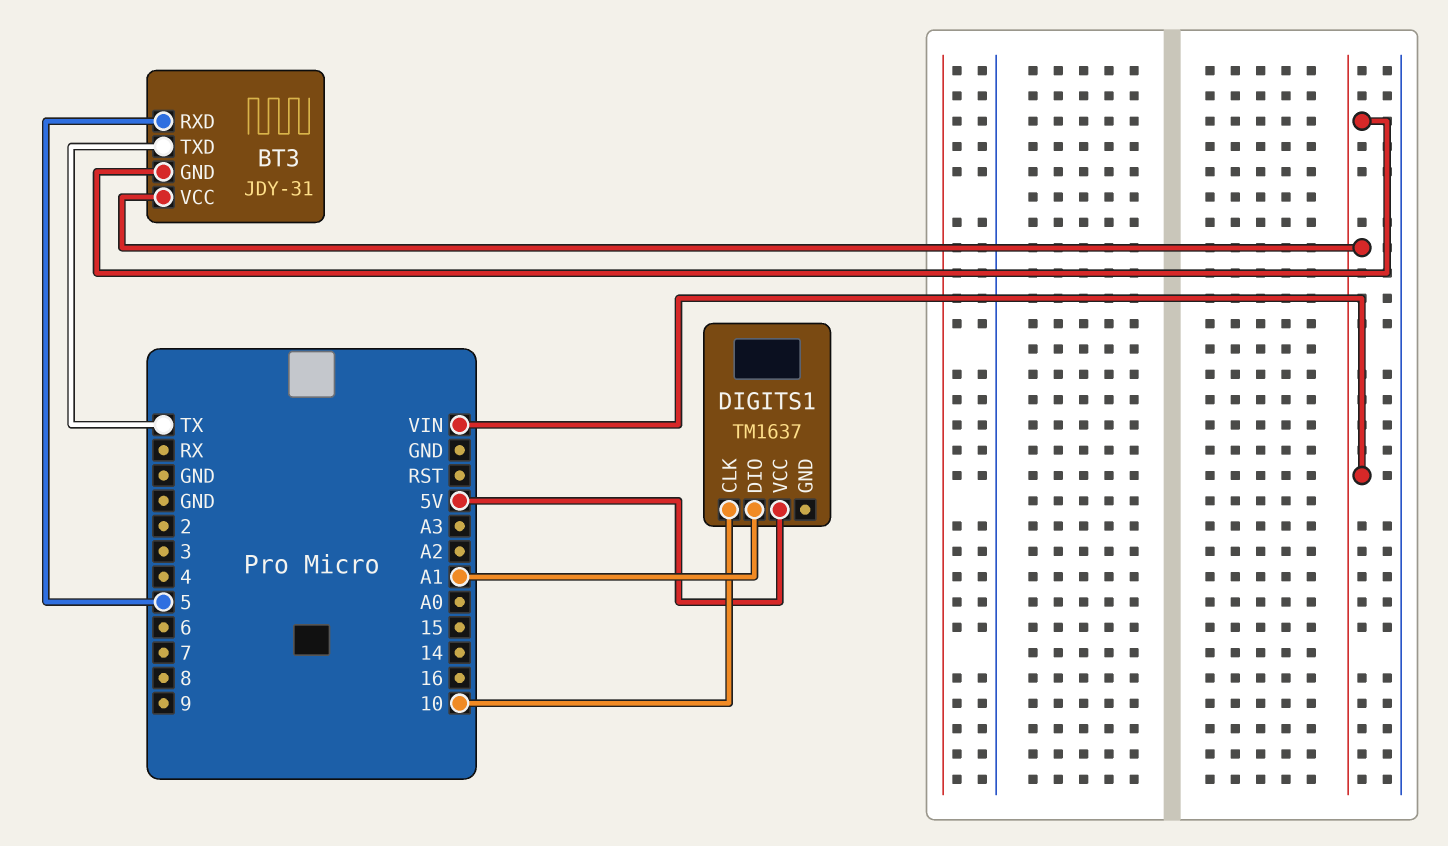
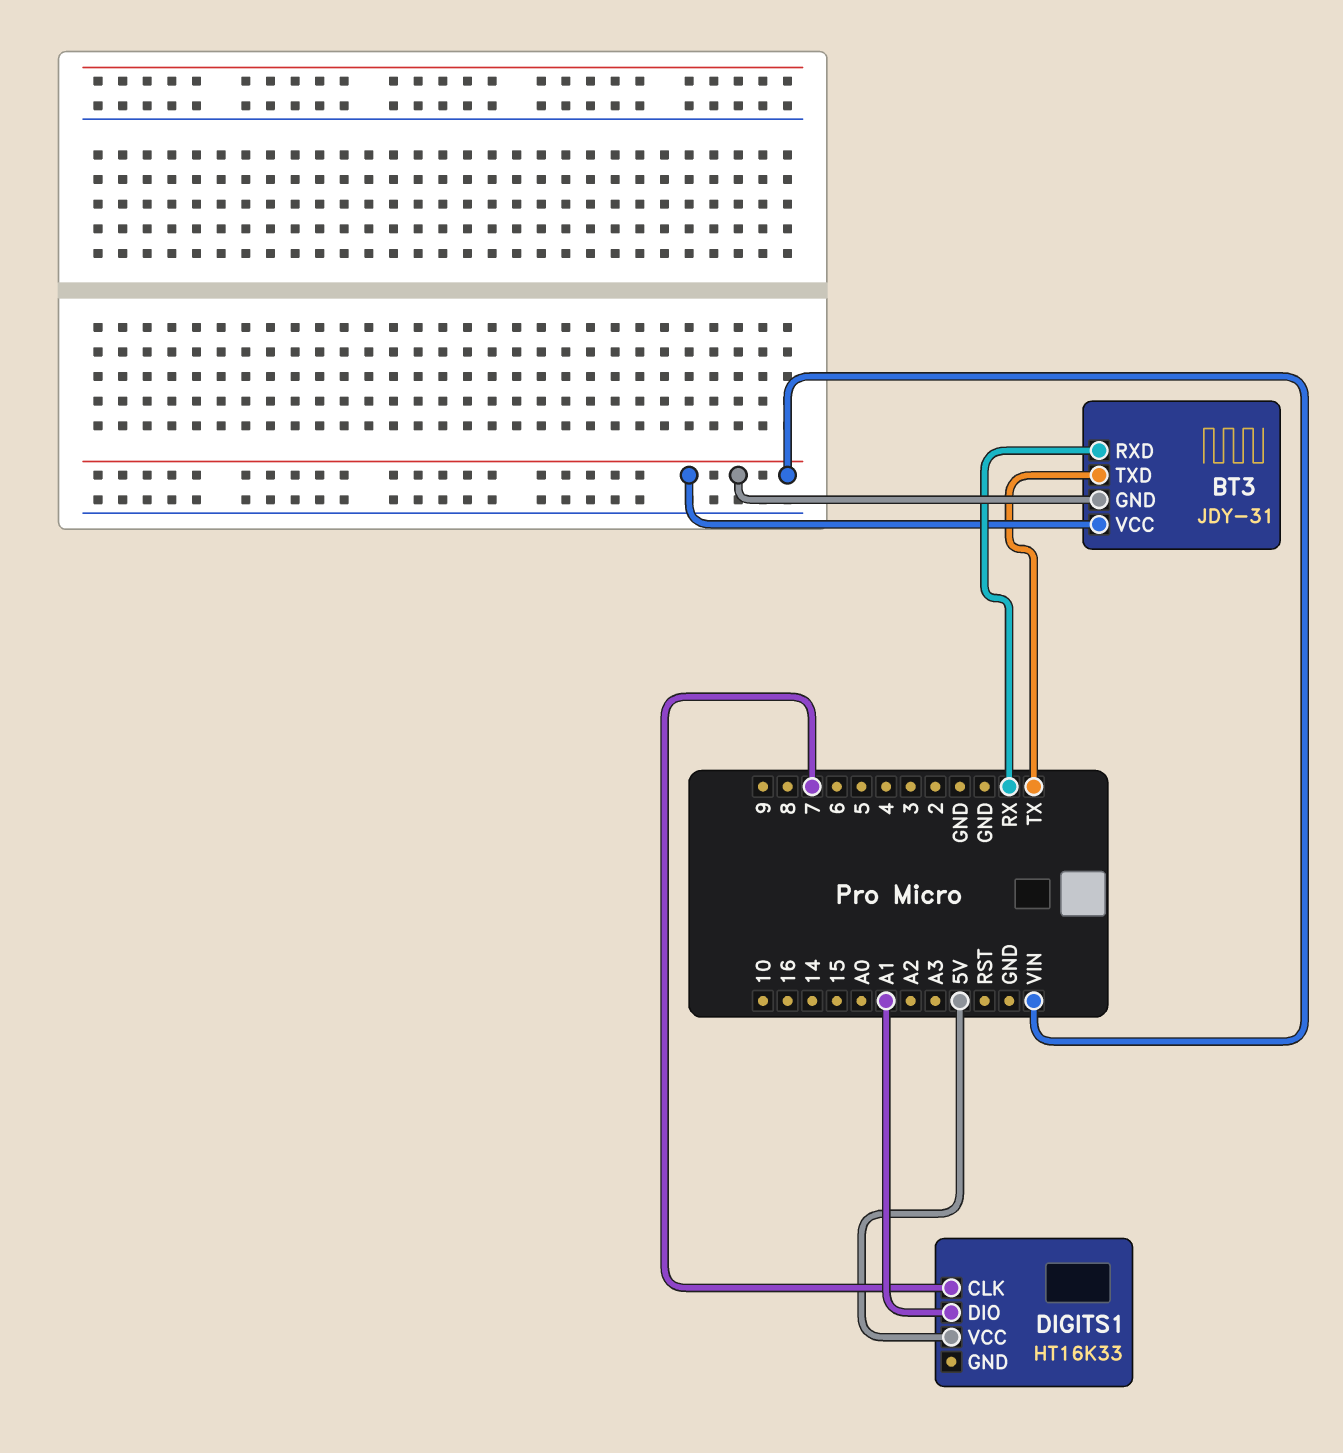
BT3 pin RXD: 5 -> RX
DIGITS1: TM1637 -> HT16K33
DIGITS1 pin CLK: 10 -> 7

